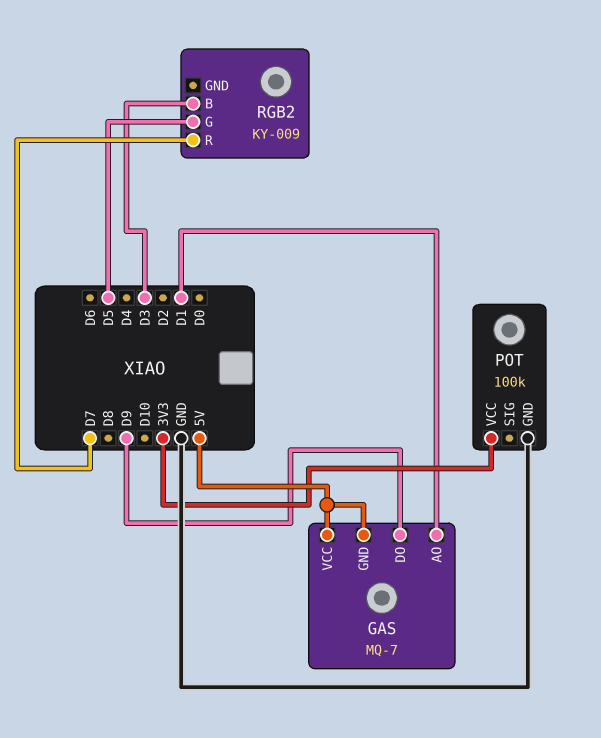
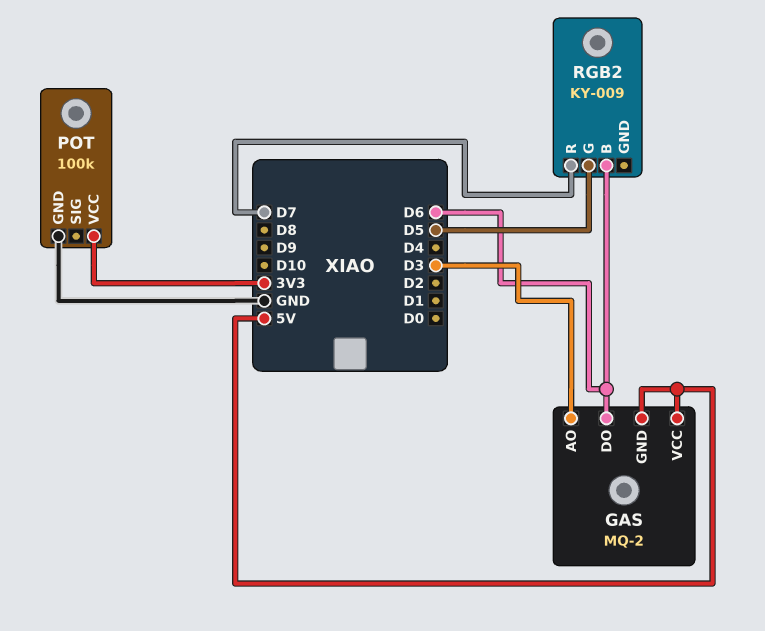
GAS: MQ-7 -> MQ-2
GAS pin AO: D1 -> D3
GAS pin DO: D9 -> D6
RGB2 pin B: D3 -> D6

